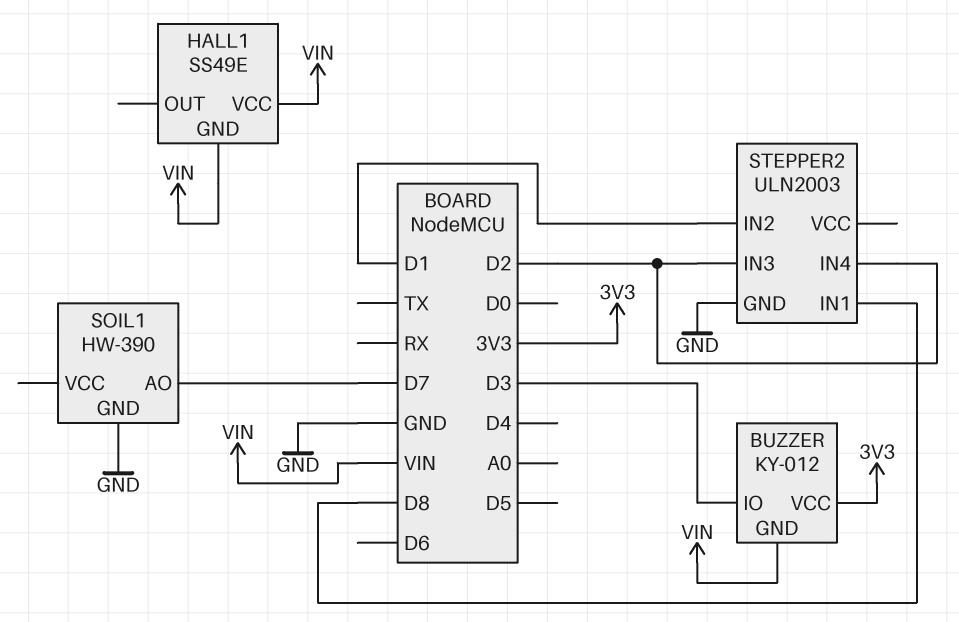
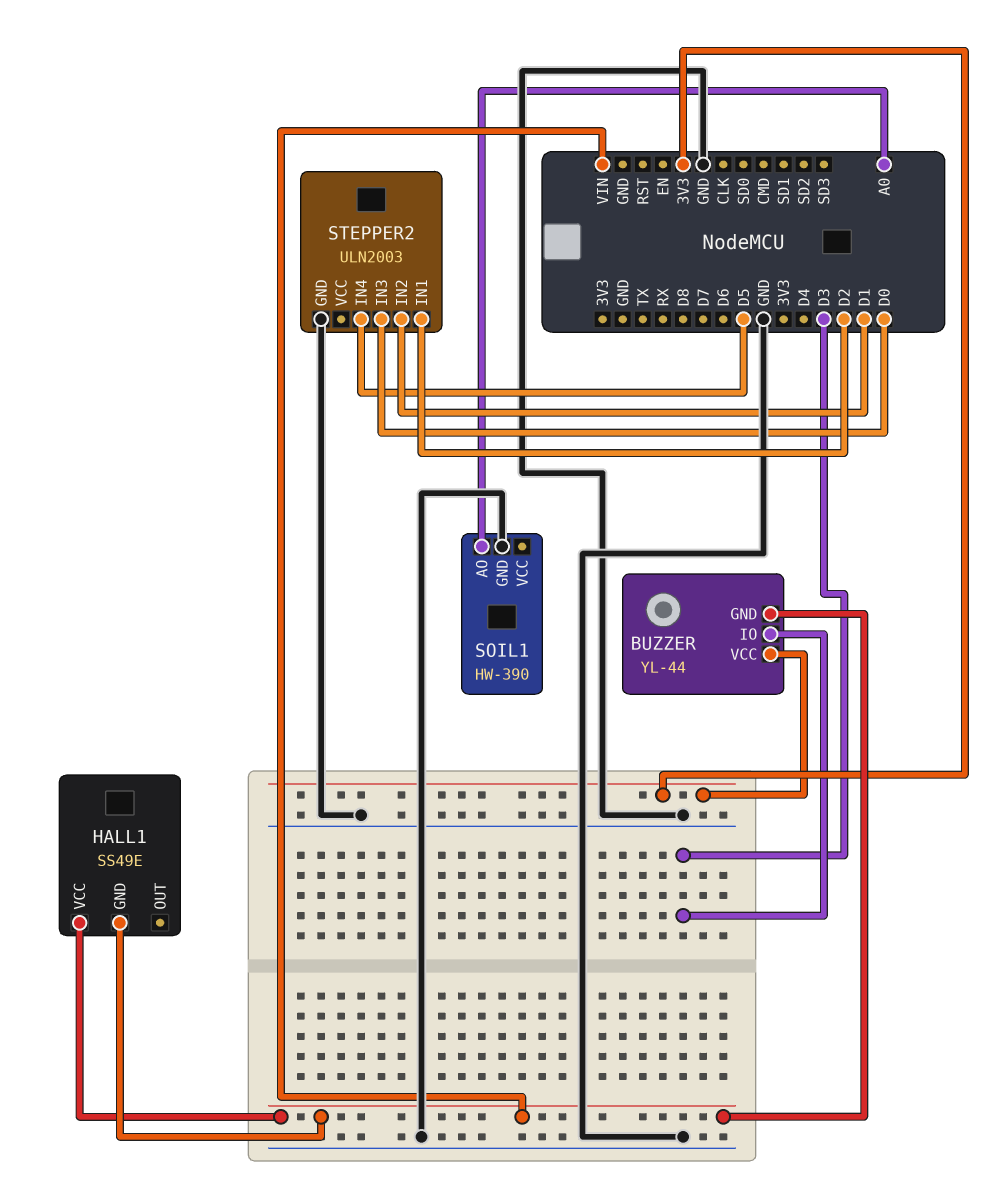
BUZZER: KY-012 -> YL-44
SOIL1 pin AO: D7 -> A0
STEPPER2 pin IN1: D8 -> D2
STEPPER2 pin IN3: D2 -> D0
STEPPER2 pin IN4: D2 -> D5

